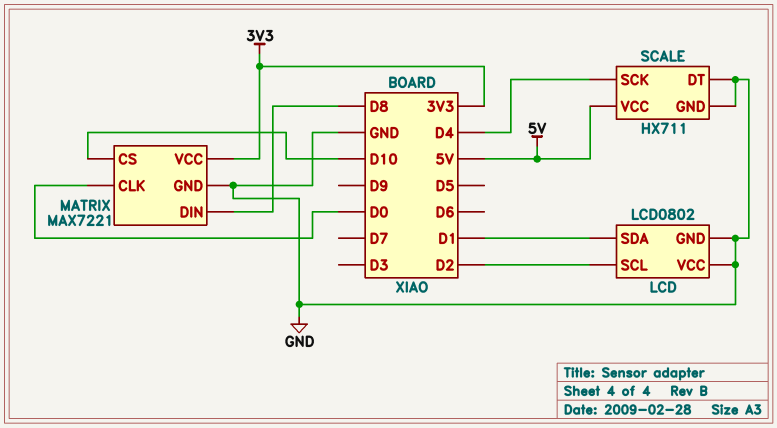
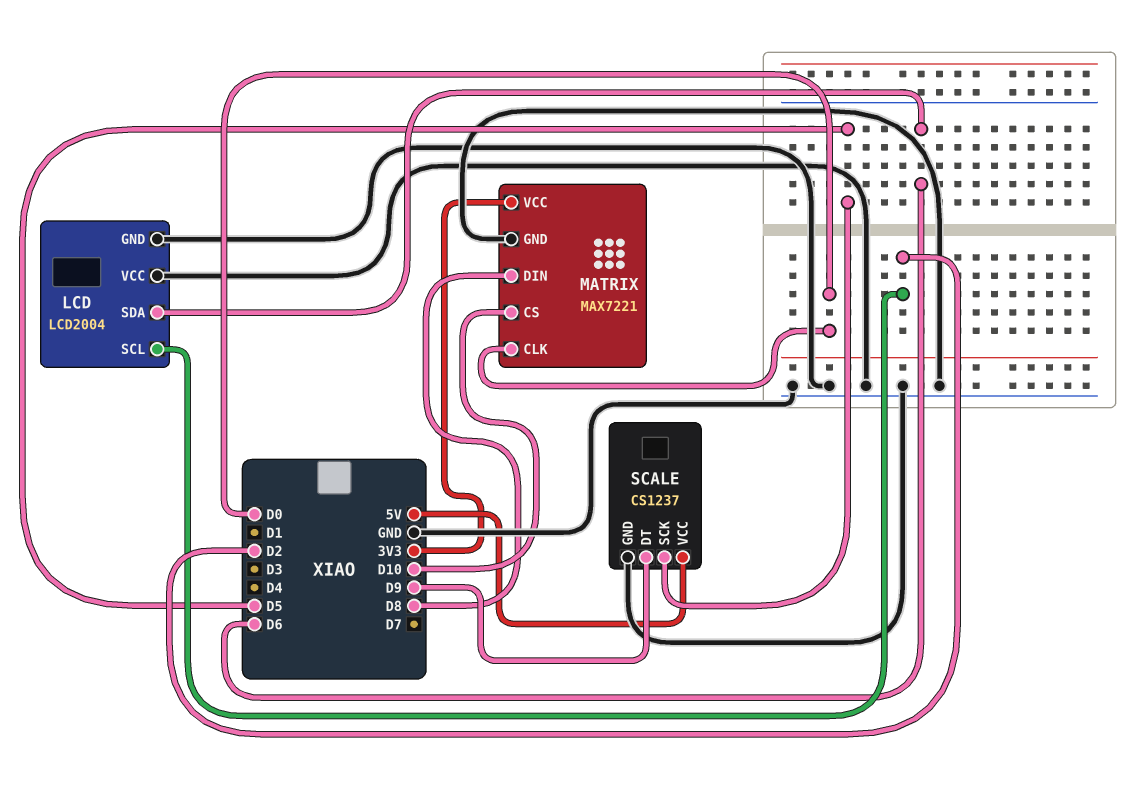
LCD: LCD0802 -> LCD2004
LCD pin SDA: D1 -> D6
SCALE: HX711 -> CS1237
SCALE pin DT: GND -> D9
SCALE pin SCK: D4 -> D5

